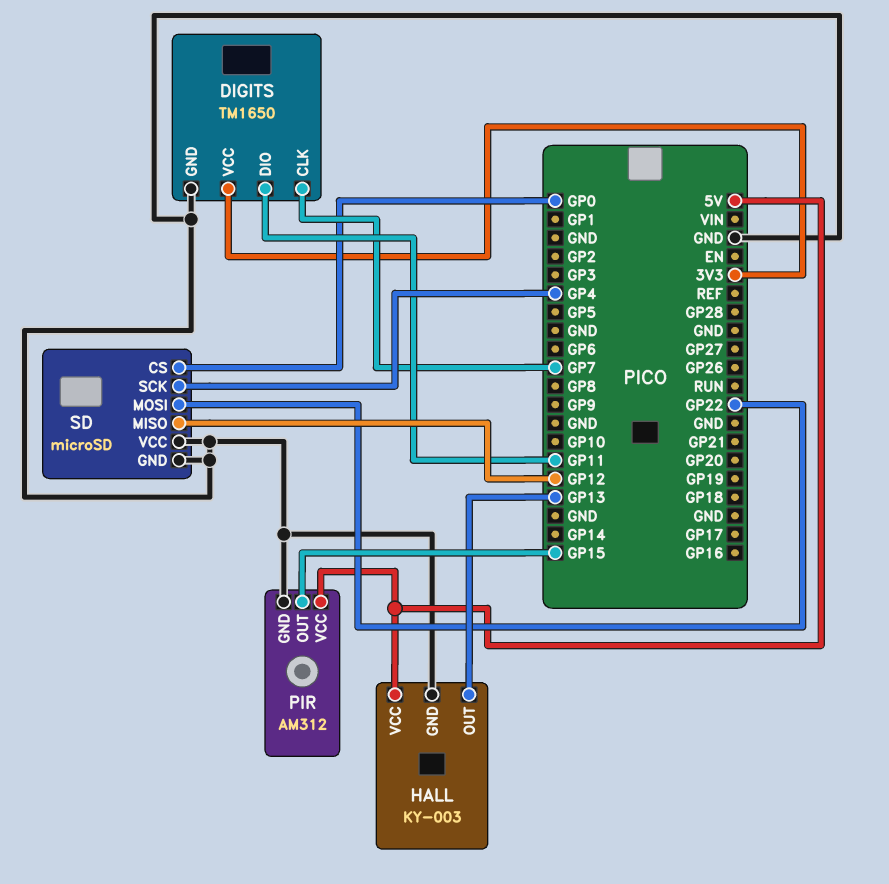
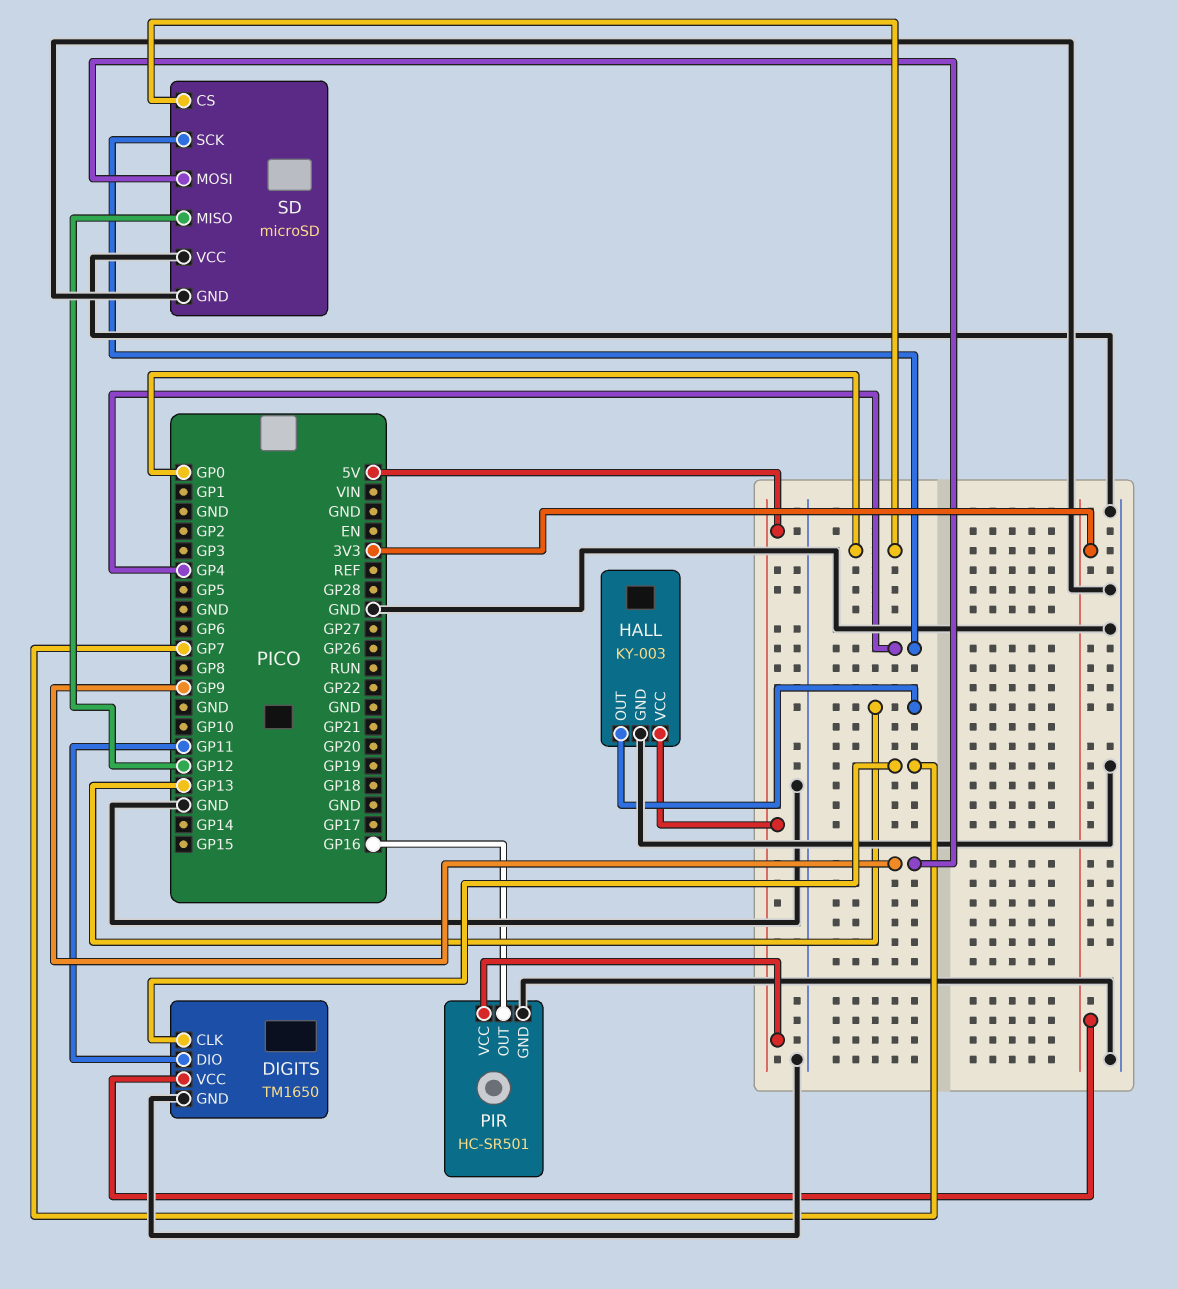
PIR: AM312 -> HC-SR501
PIR pin OUT: GP15 -> GP16
SD pin MOSI: GP22 -> GP9

